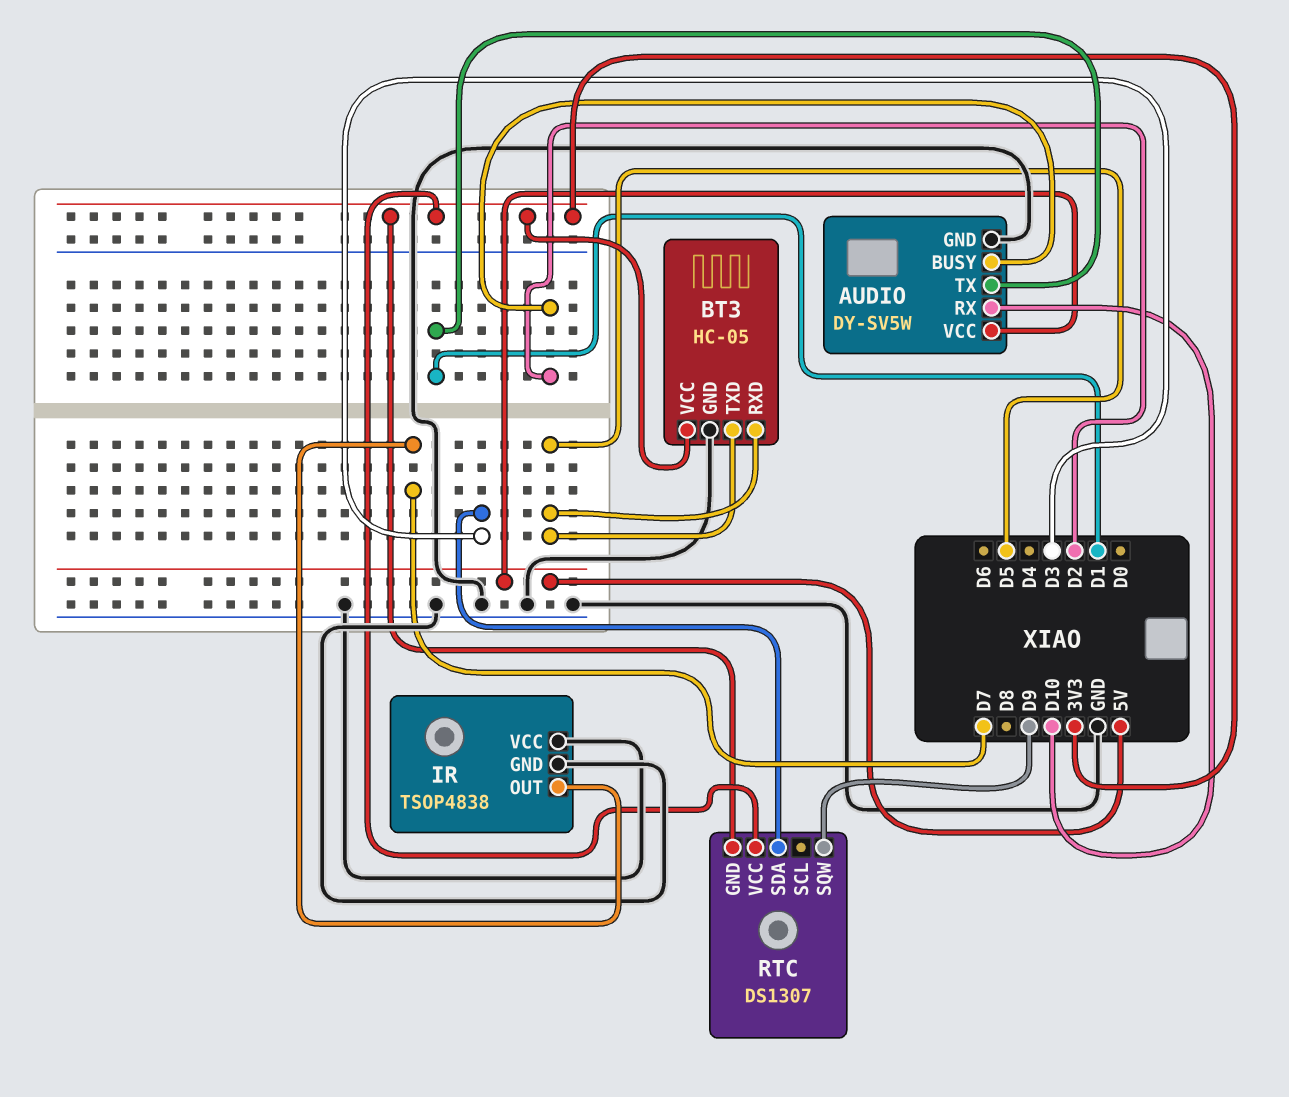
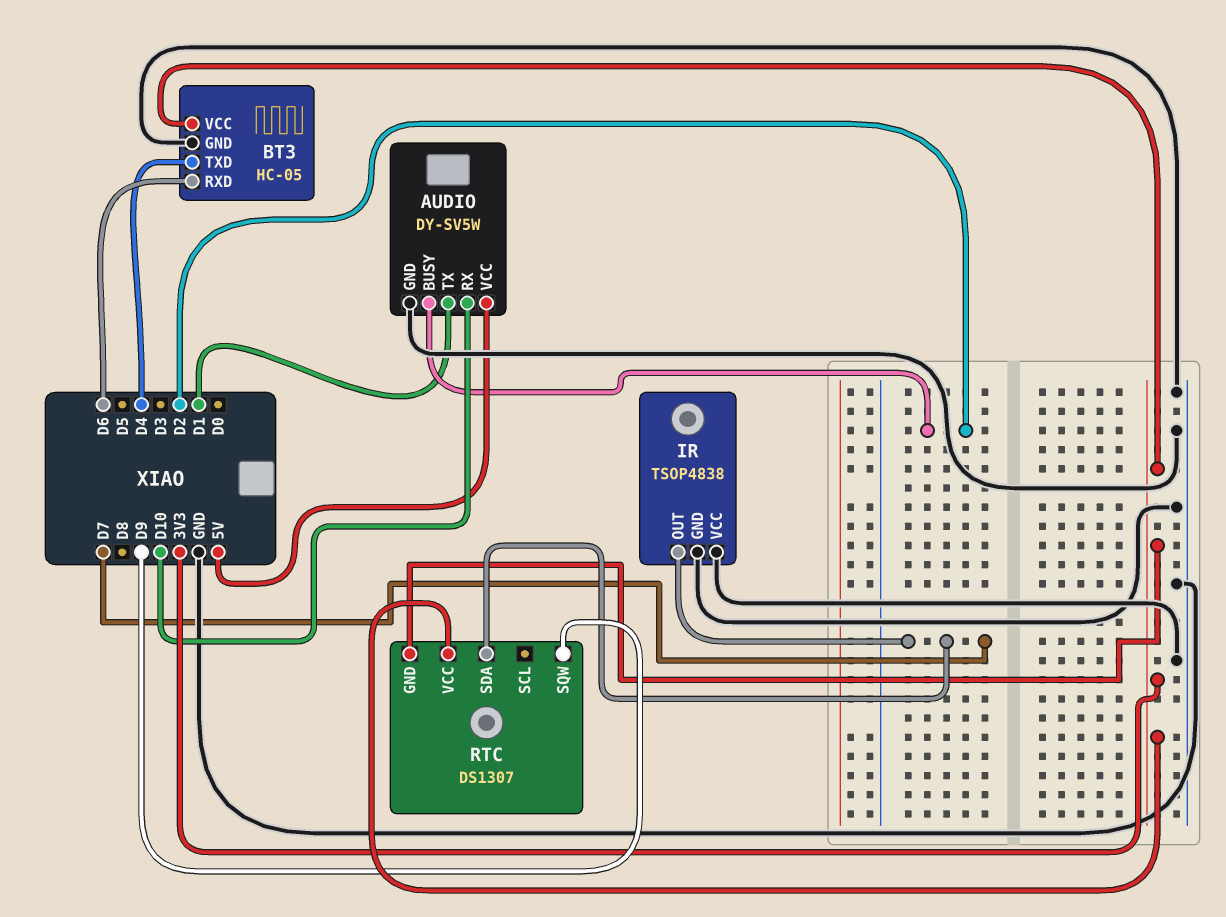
BT3 pin RXD: D5 -> D6
BT3 pin TXD: D5 -> D4
RTC pin SDA: D3 -> D7

